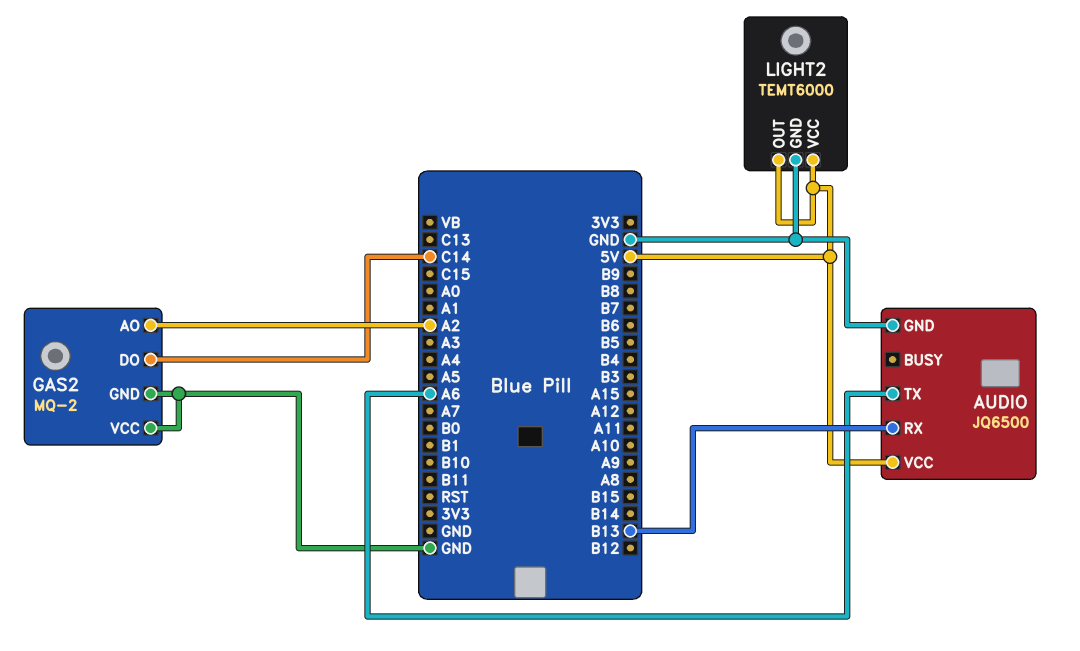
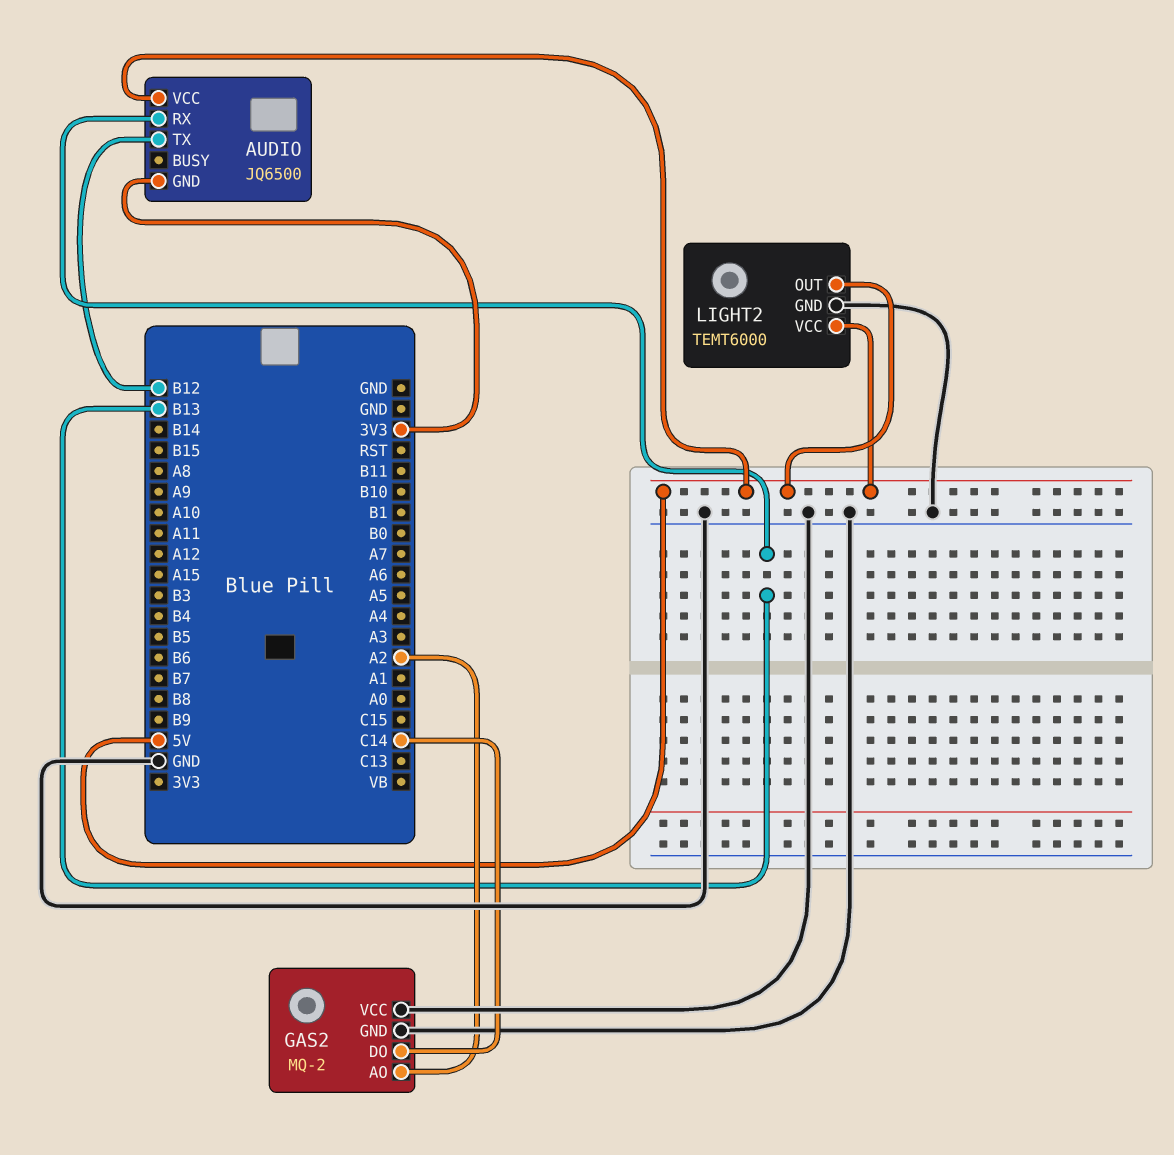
AUDIO pin GND: GND -> 3V3
AUDIO pin TX: A6 -> B12

